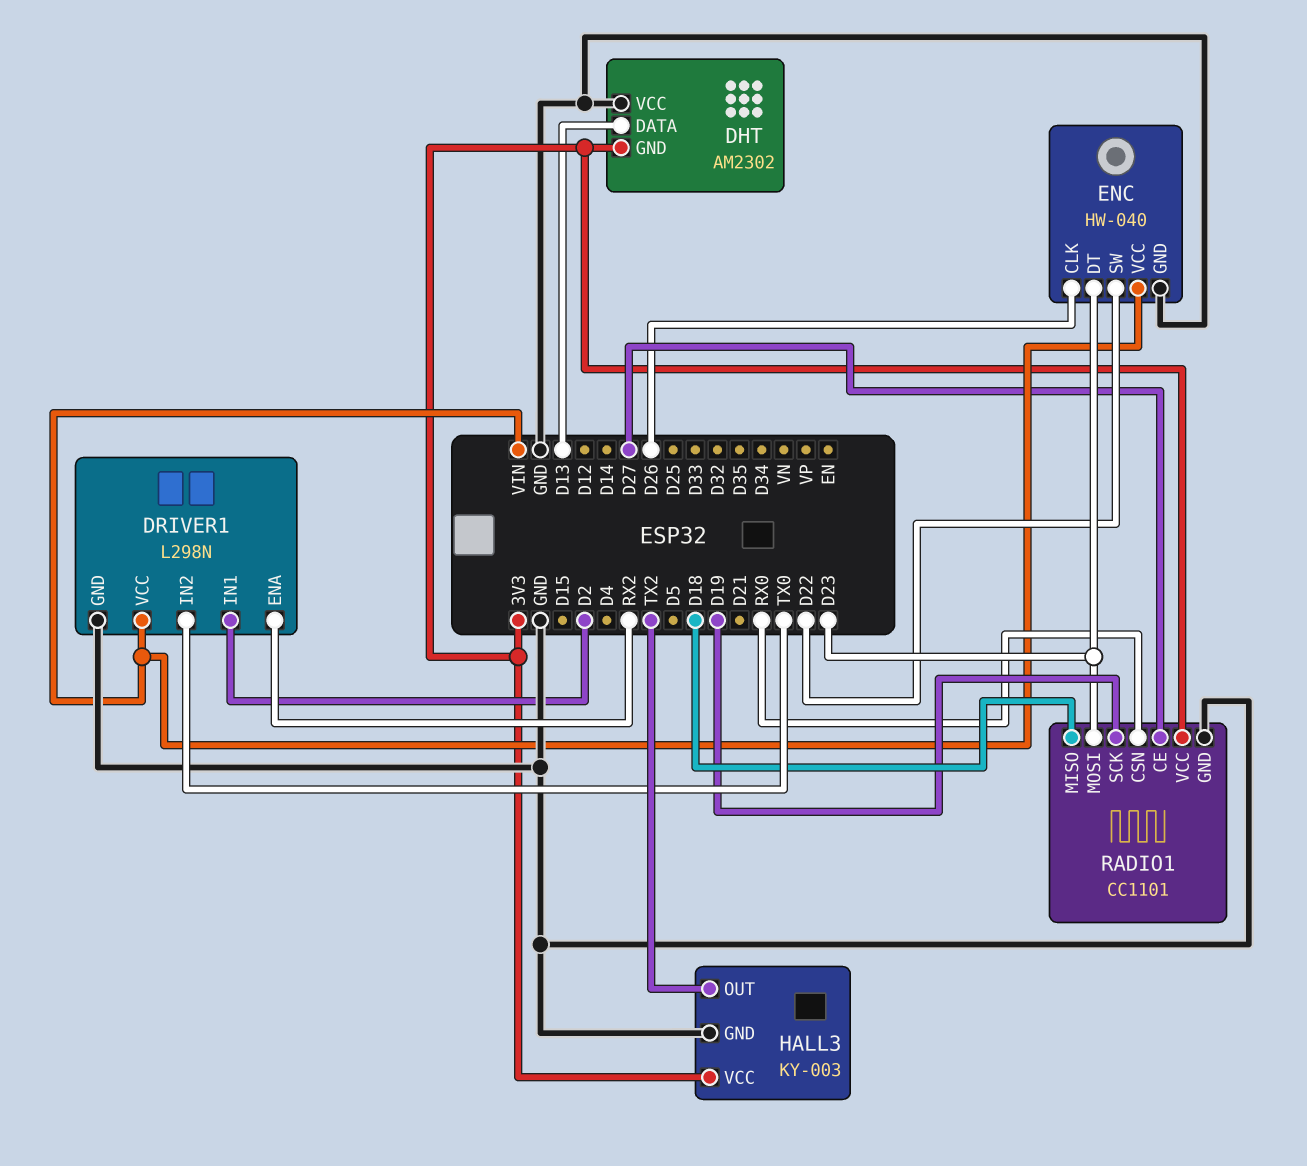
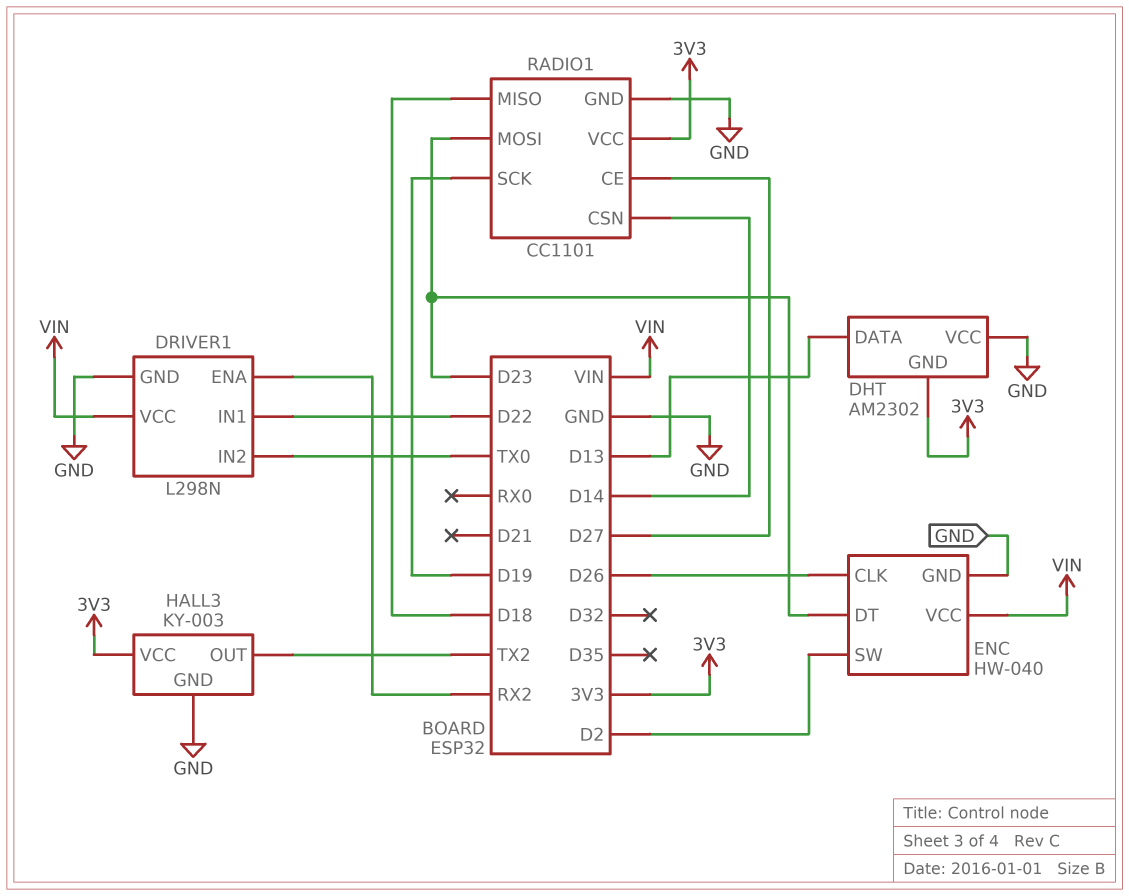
DRIVER1 pin IN1: D2 -> D22
ENC pin SW: D22 -> D2
RADIO1 pin CSN: RX0 -> D14

